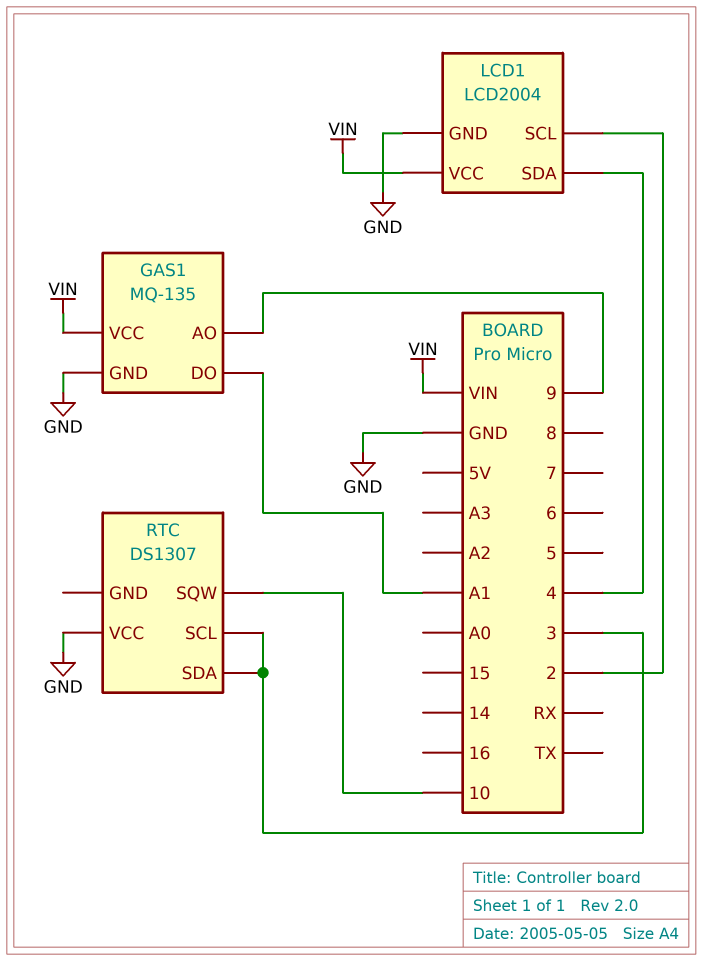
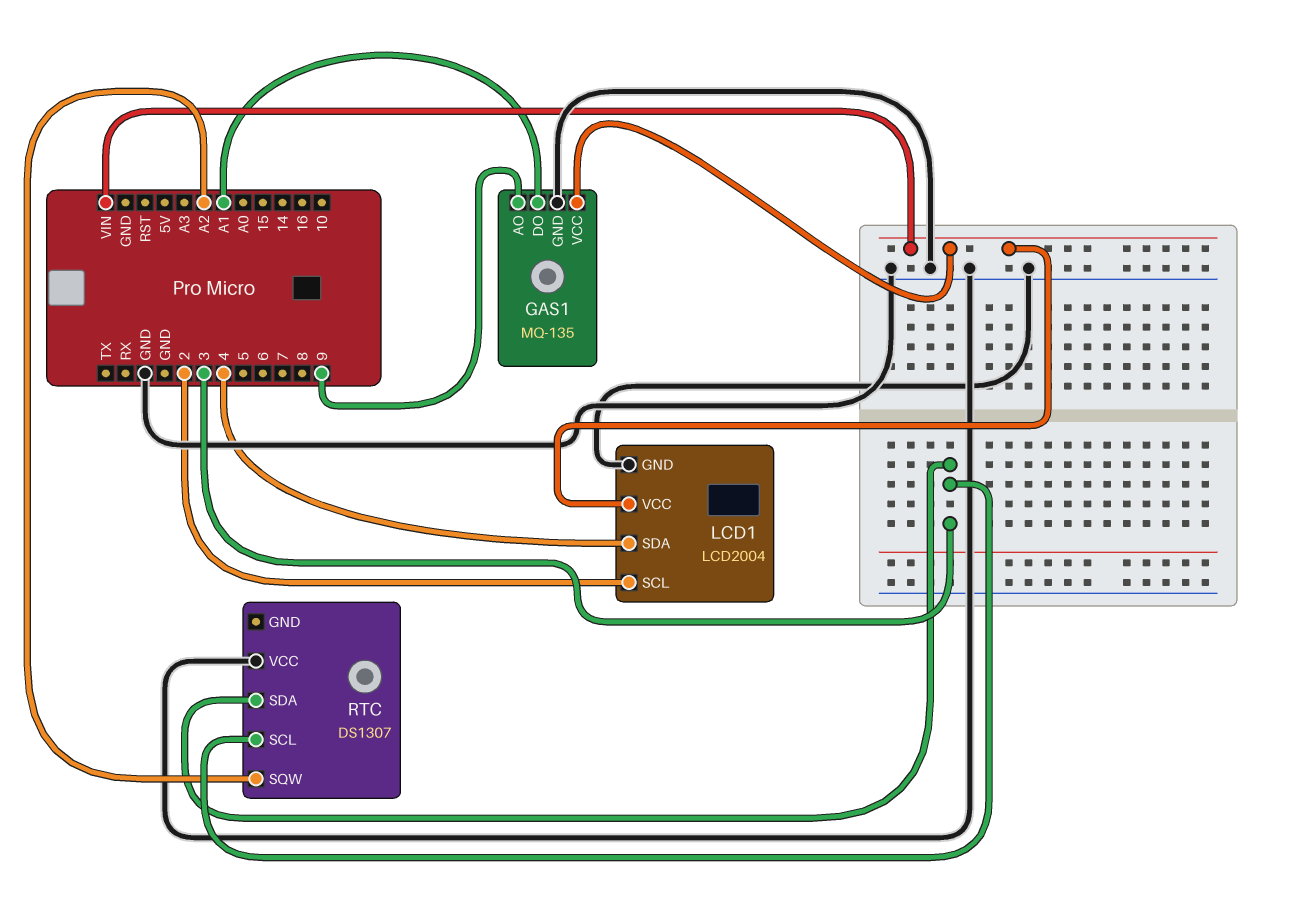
RTC pin SQW: 10 -> A2

